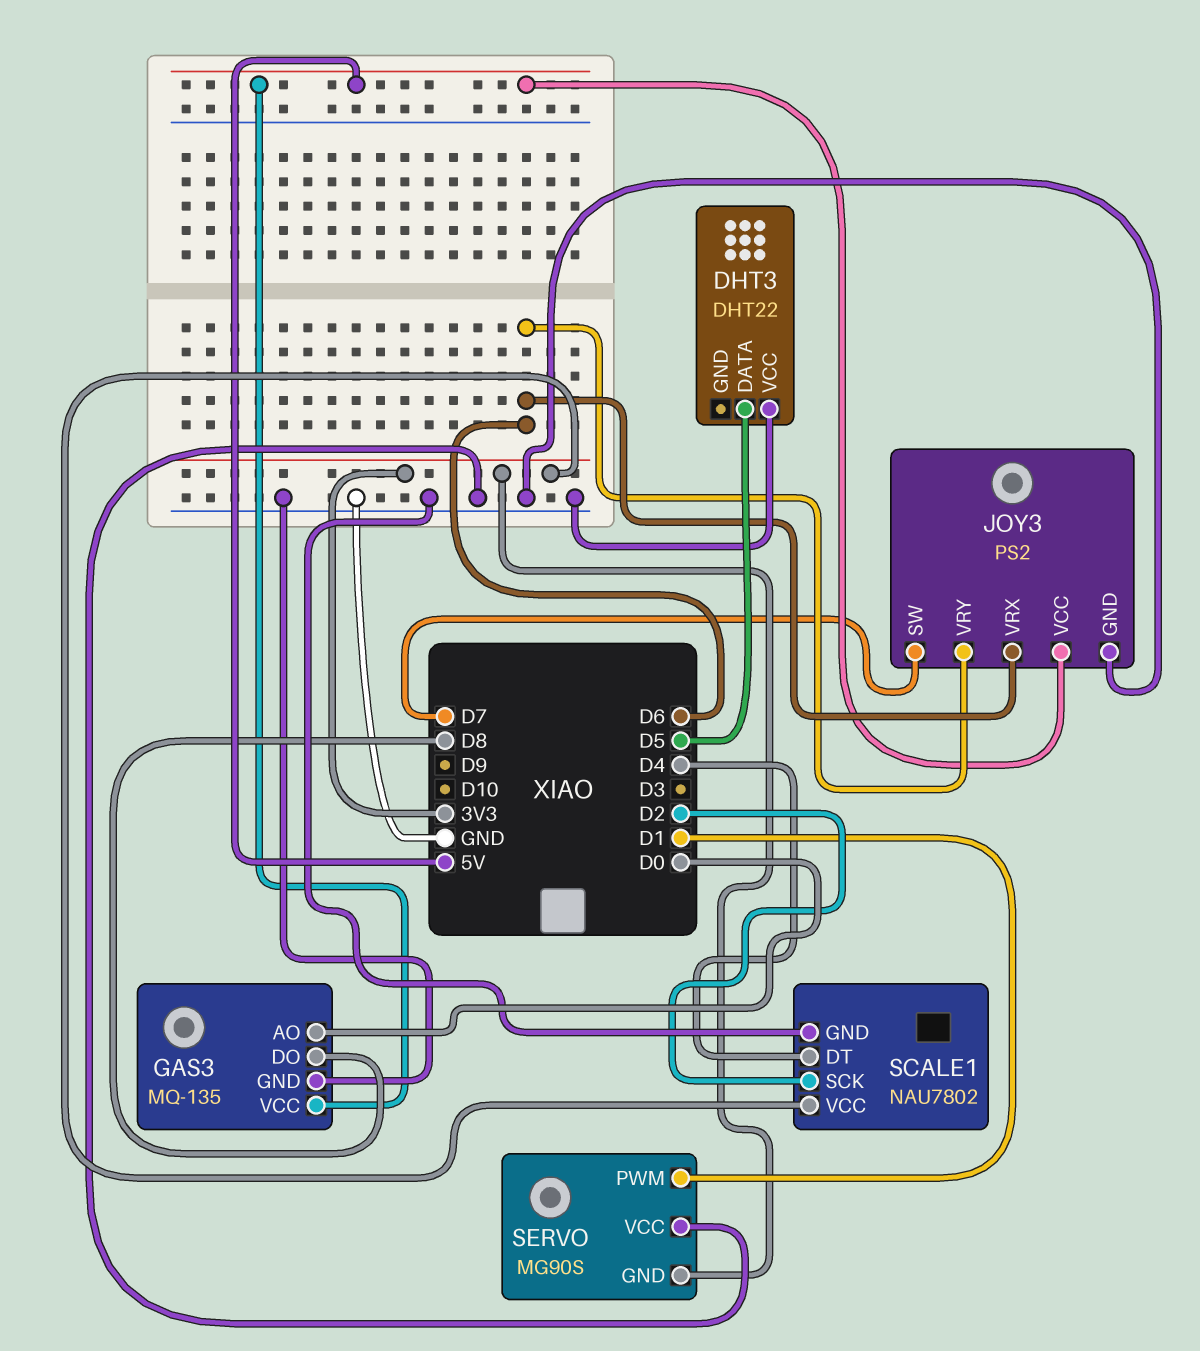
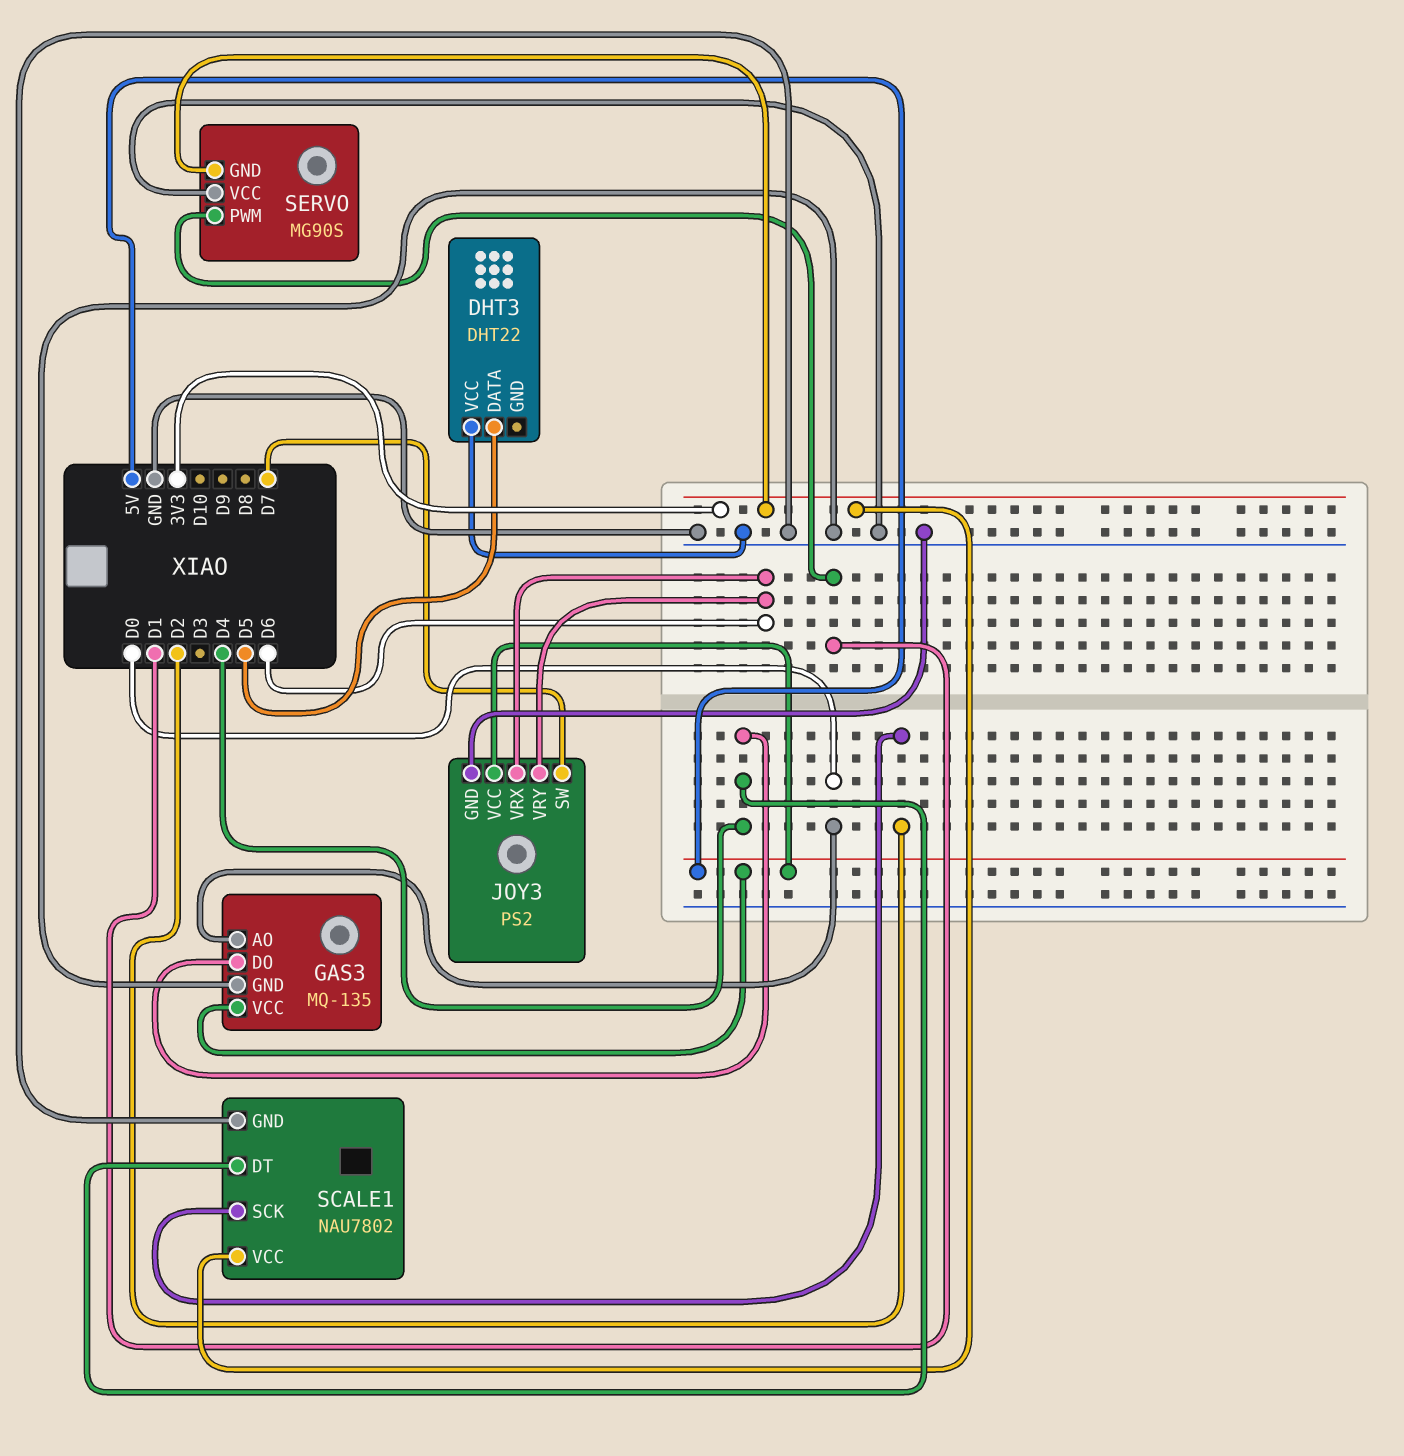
GAS3 pin DO: D8 -> D4

